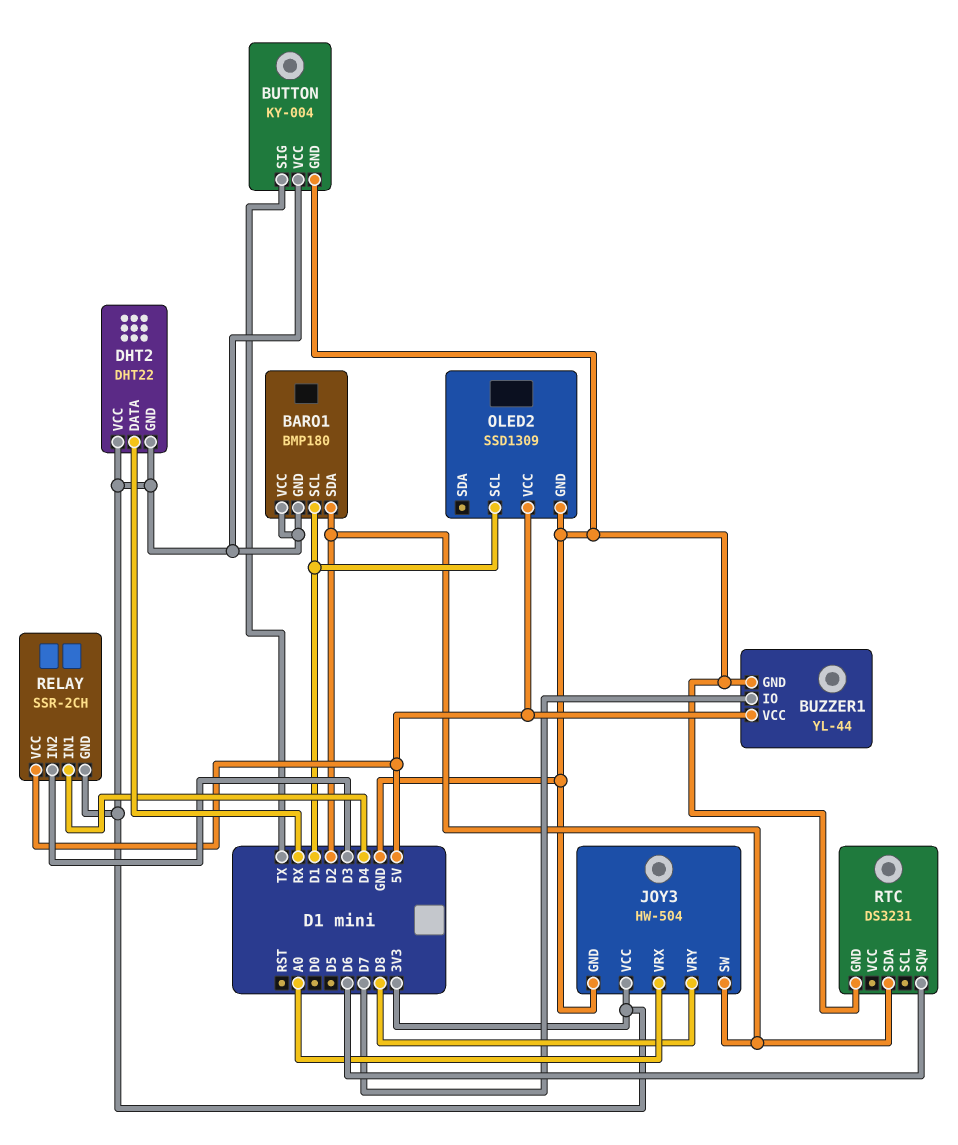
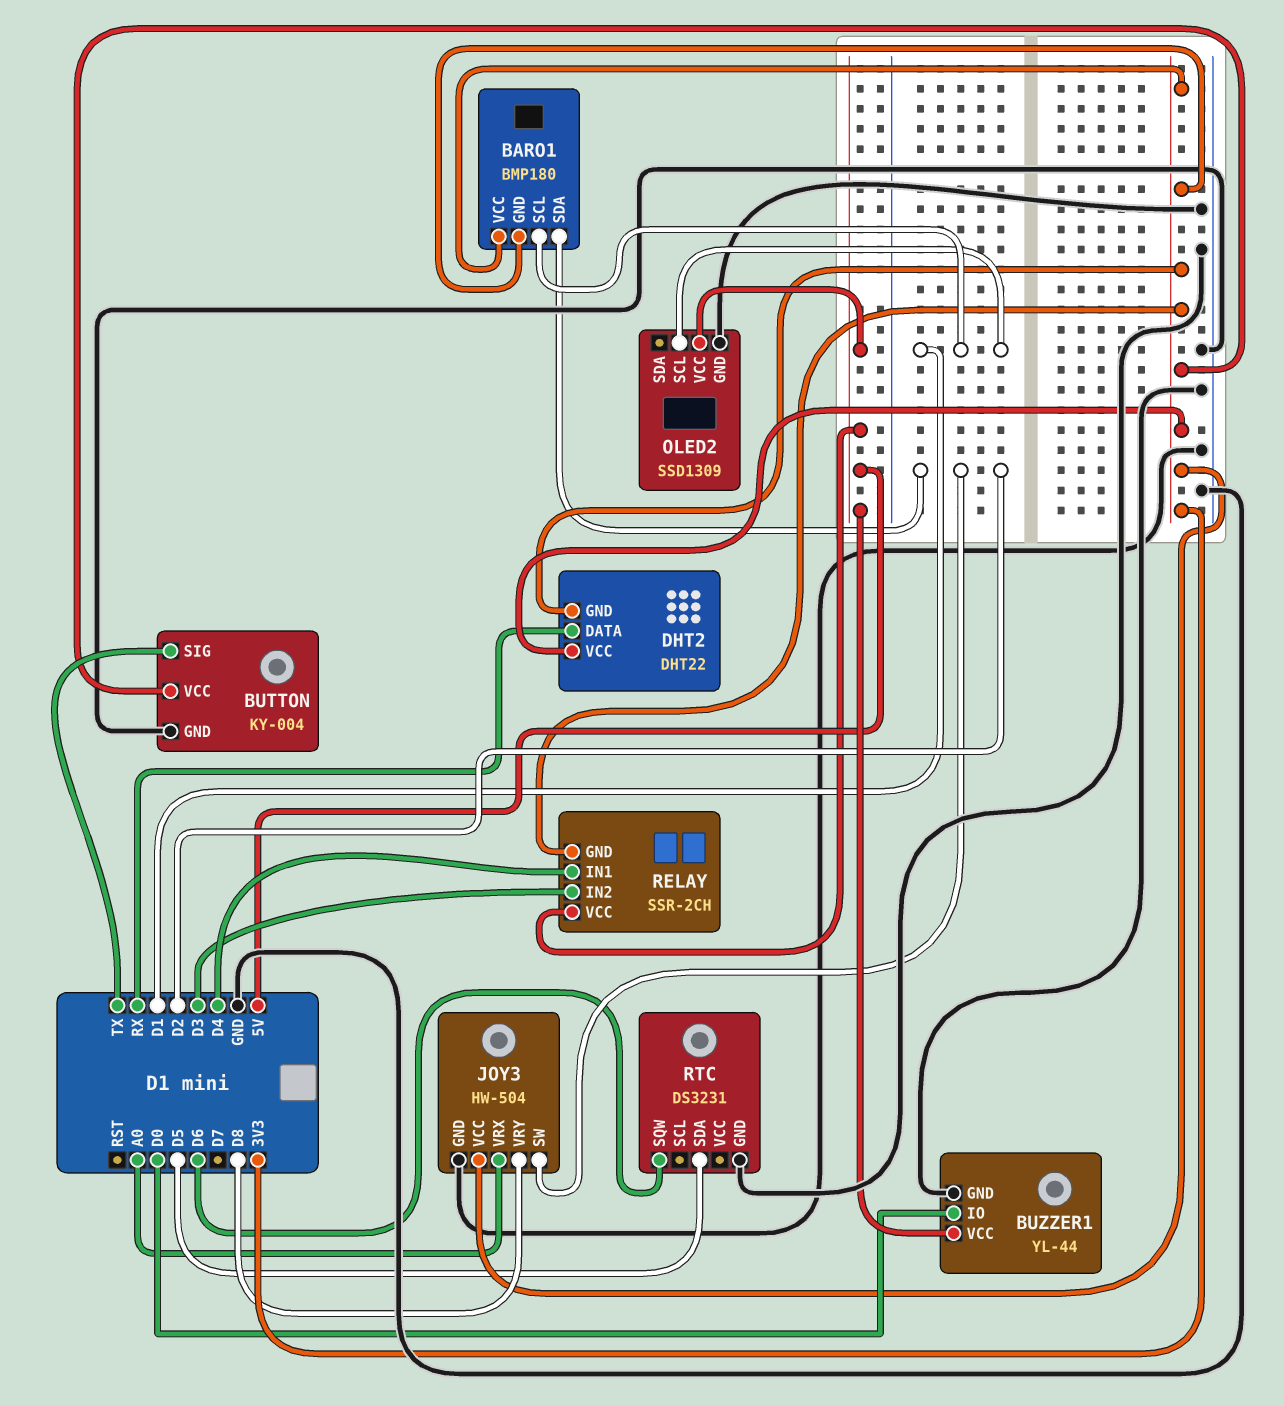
BUZZER1 pin IO: D7 -> D0
RTC pin SDA: D2 -> D5

